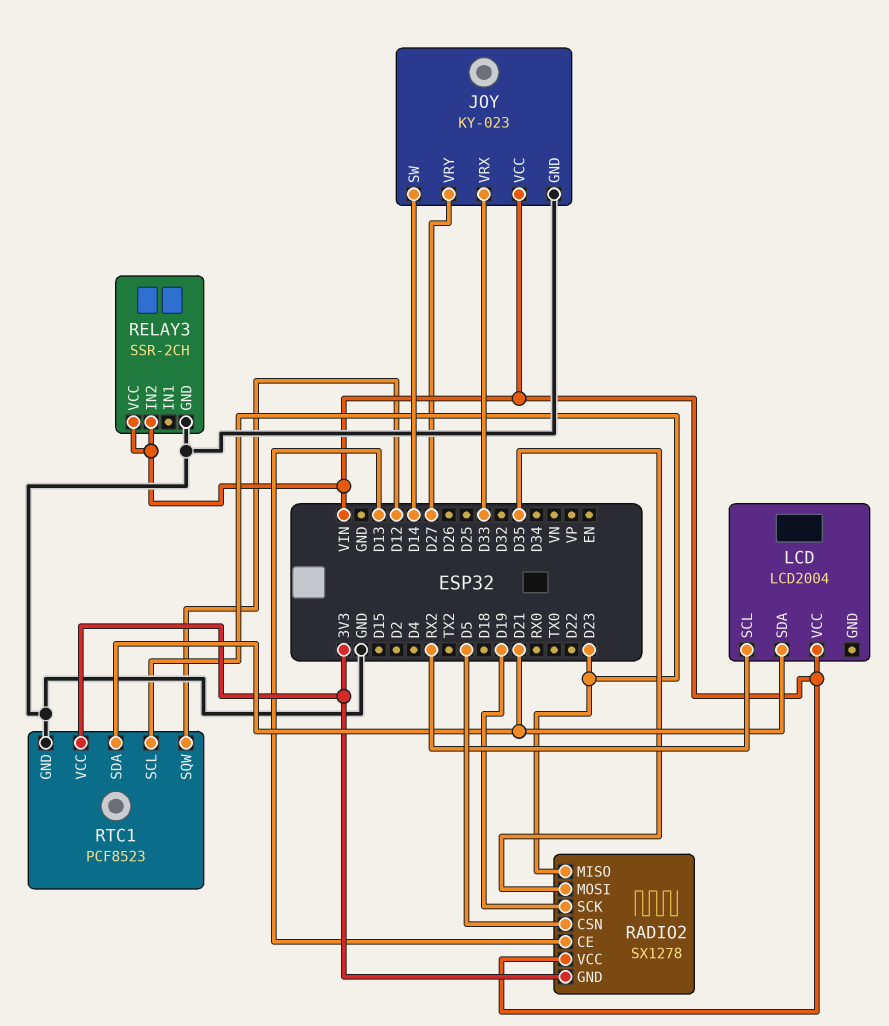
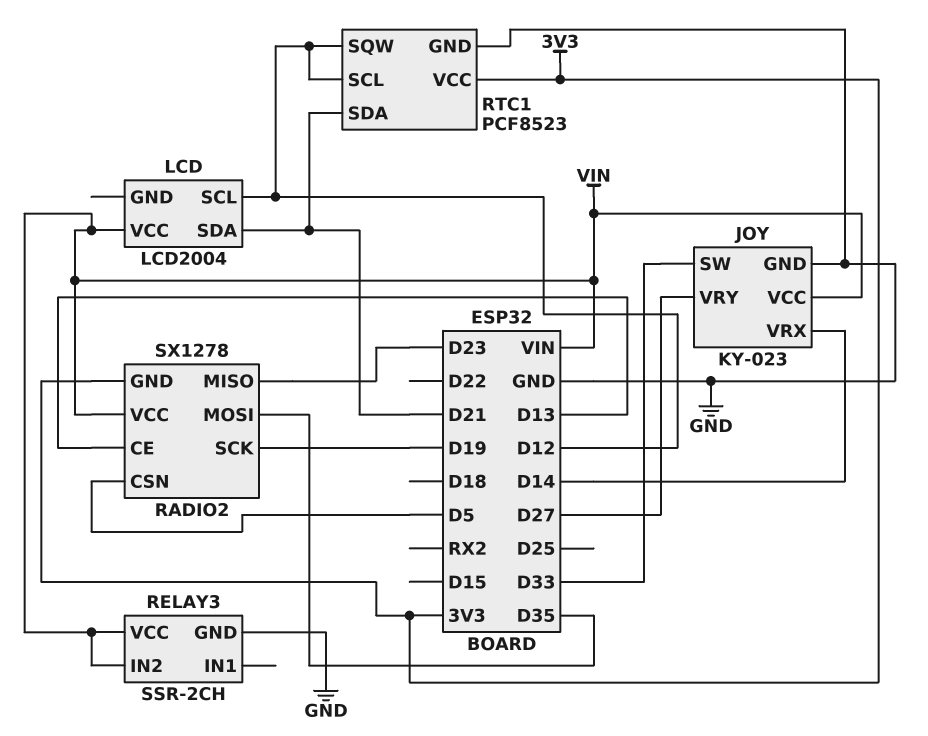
JOY pin SW: D14 -> D33
JOY pin VRX: D33 -> D14
LCD pin SCL: RX2 -> D12
RTC1 pin SCL: D23 -> D12

